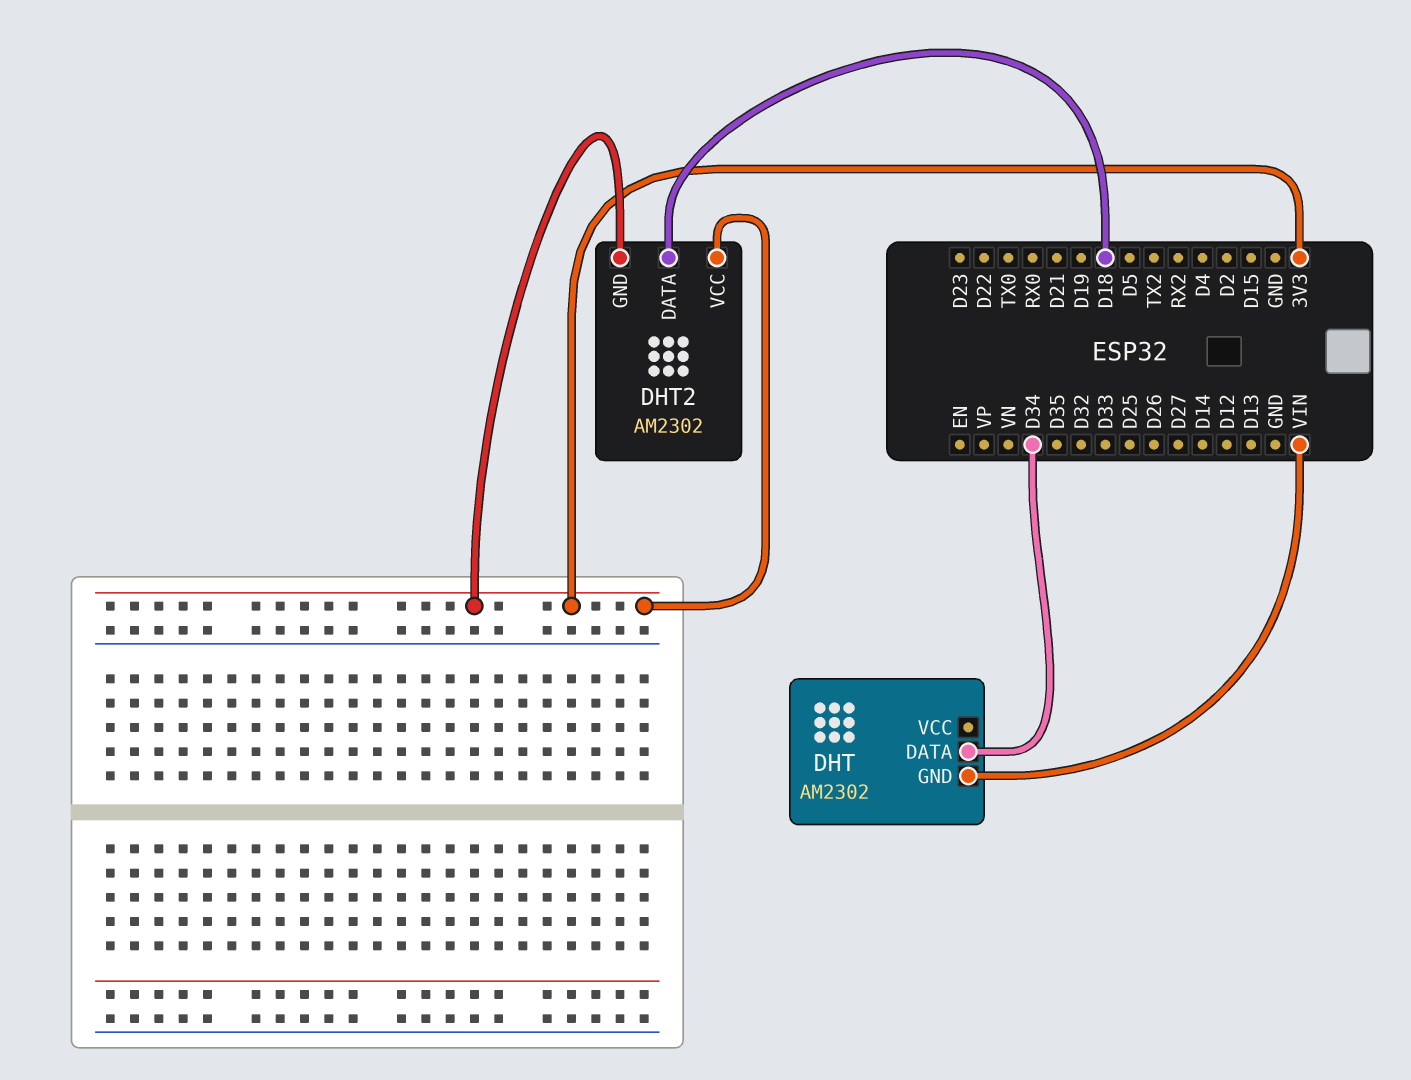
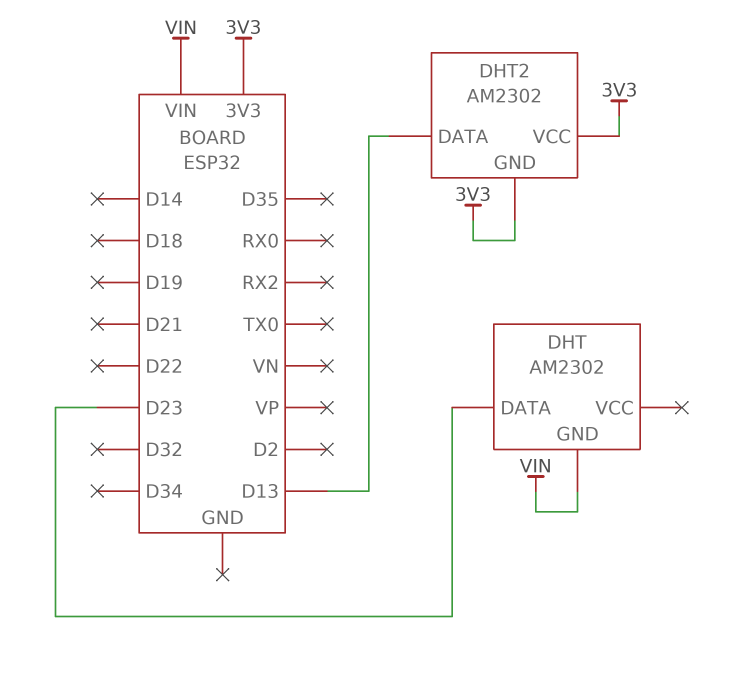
DHT pin DATA: D34 -> D23
DHT2 pin DATA: D18 -> D13

